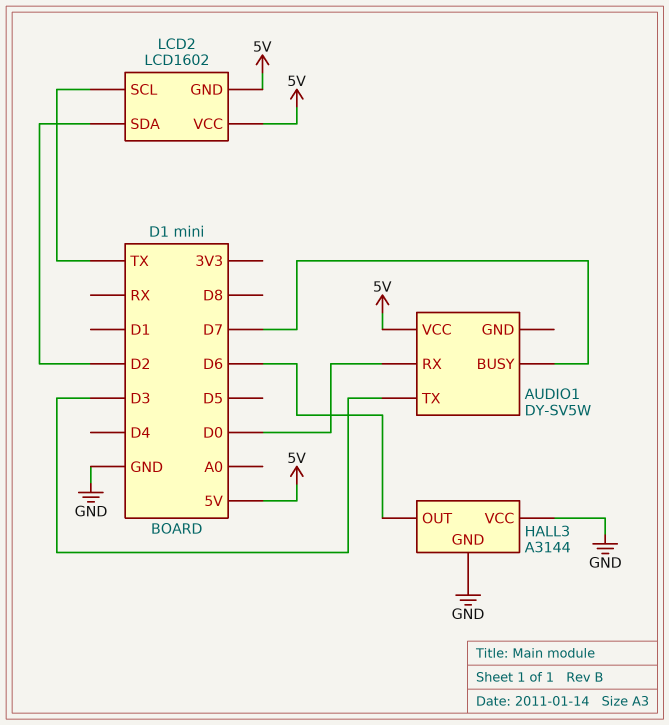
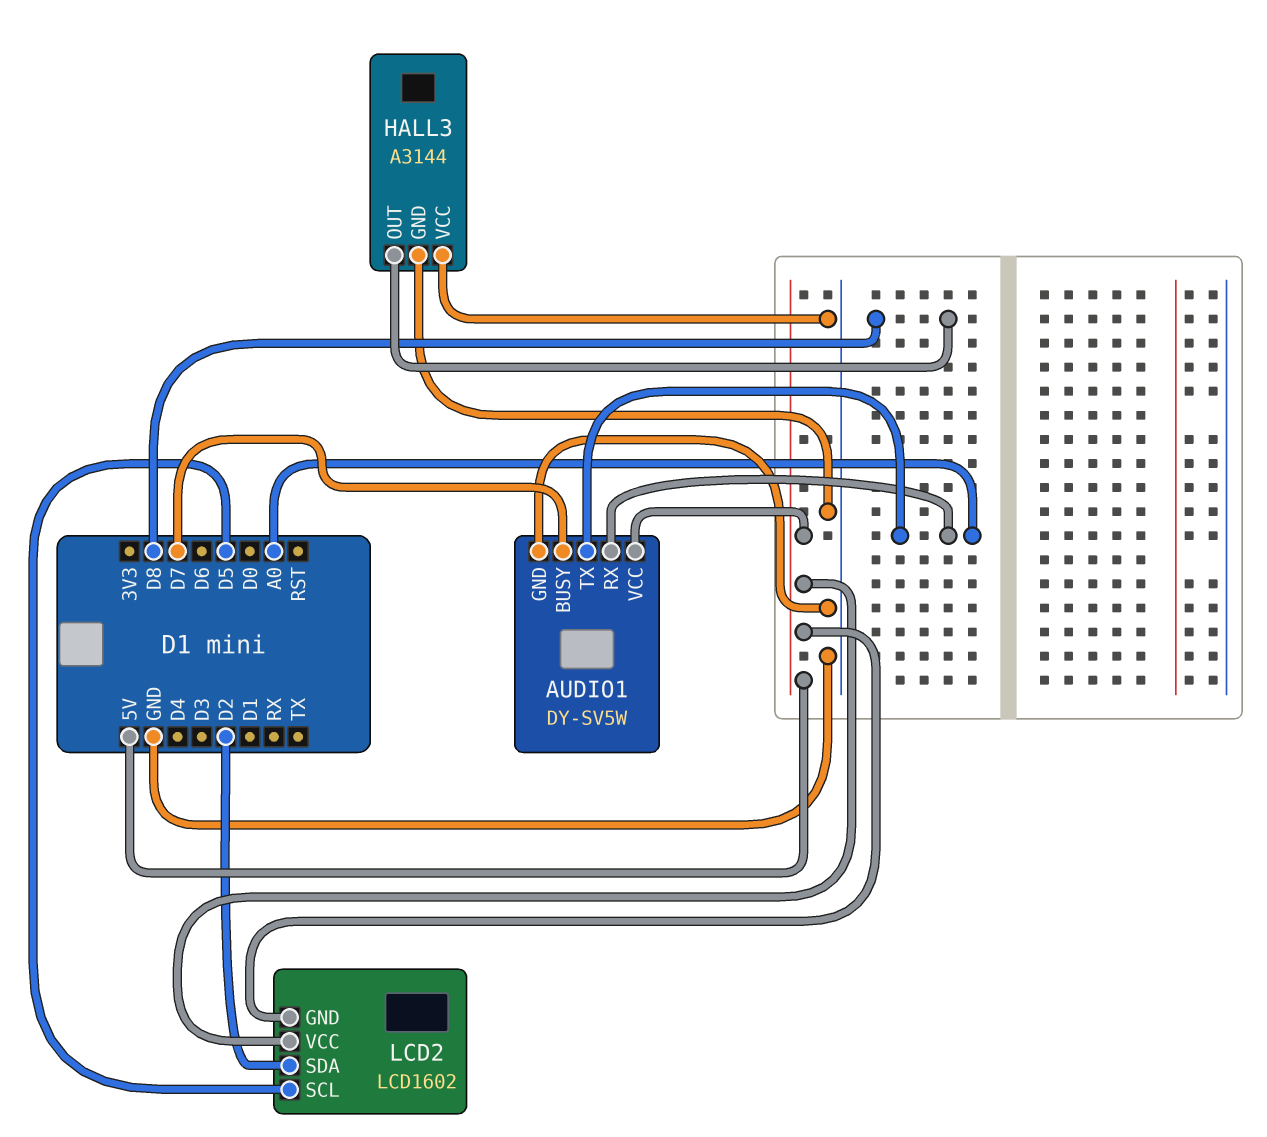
AUDIO1 pin GND: none -> GND
AUDIO1 pin RX: D0 -> A0
AUDIO1 pin TX: D3 -> A0
HALL3 pin OUT: D6 -> D8
LCD2 pin SCL: TX -> D5

